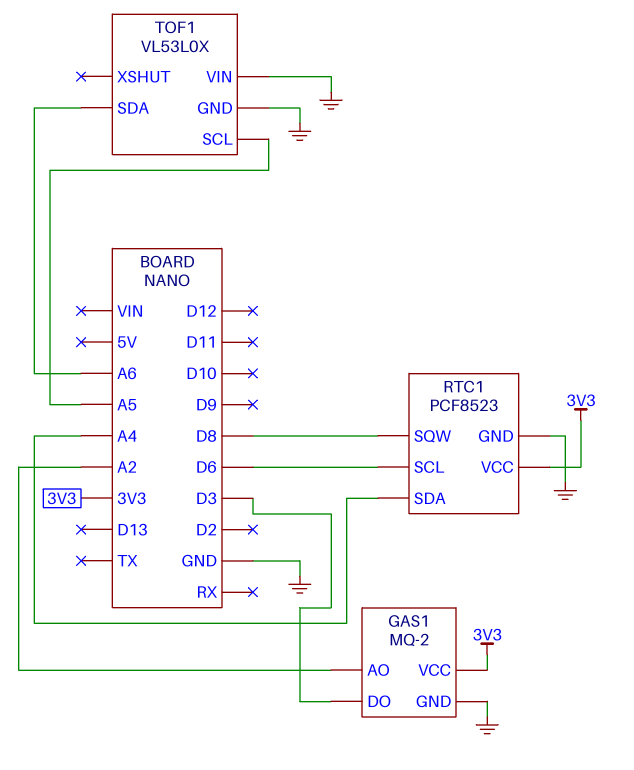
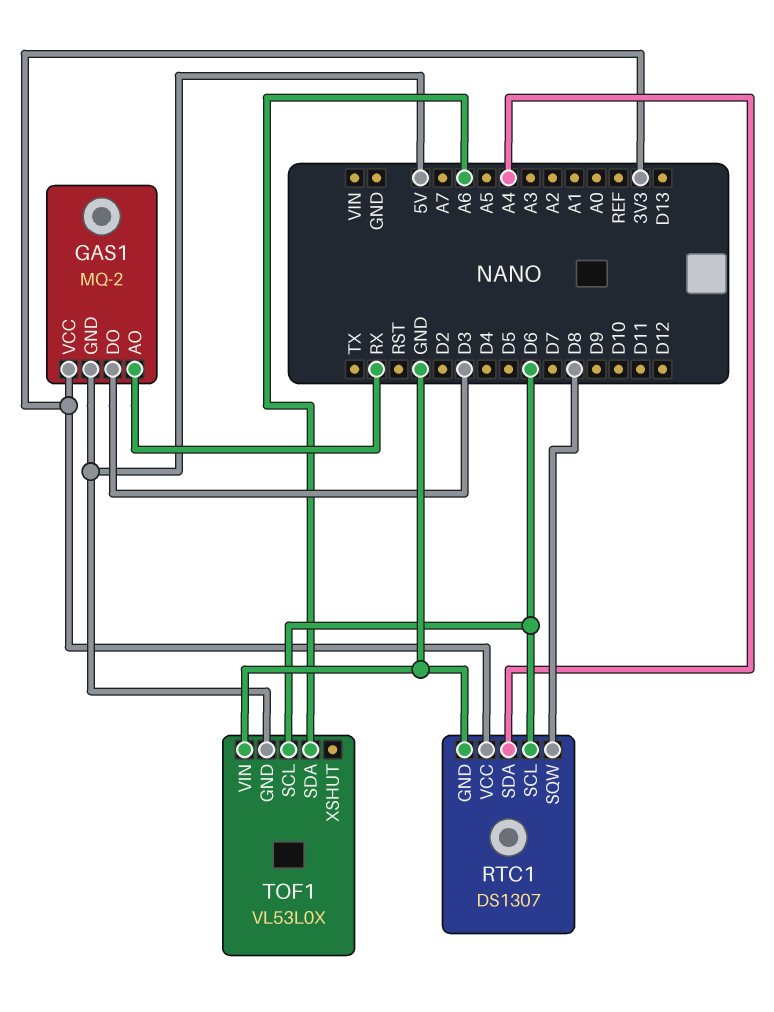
GAS1 pin AO: A2 -> RX
GAS1 pin GND: GND -> 5V
RTC1: PCF8523 -> DS1307
TOF1 pin GND: GND -> 5V
TOF1 pin SCL: A5 -> D6

